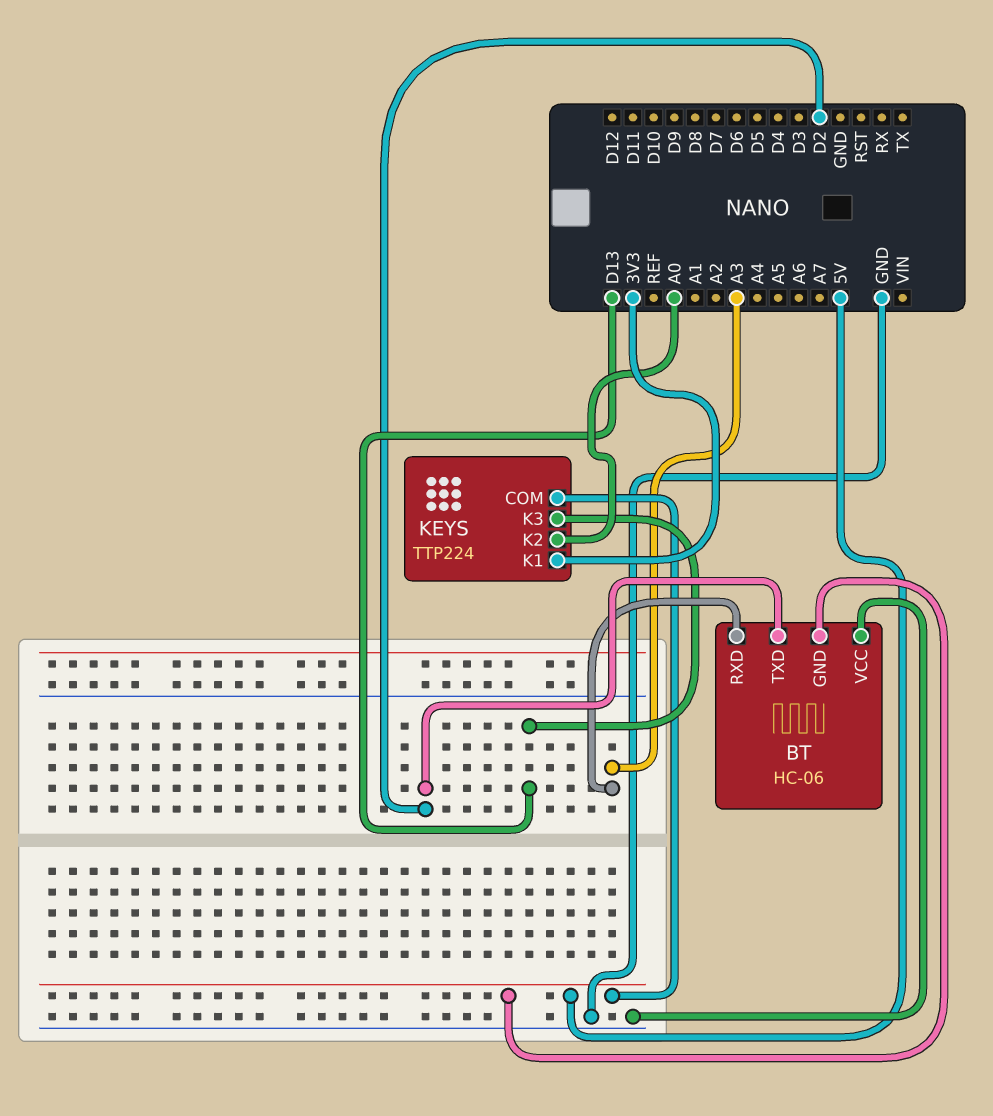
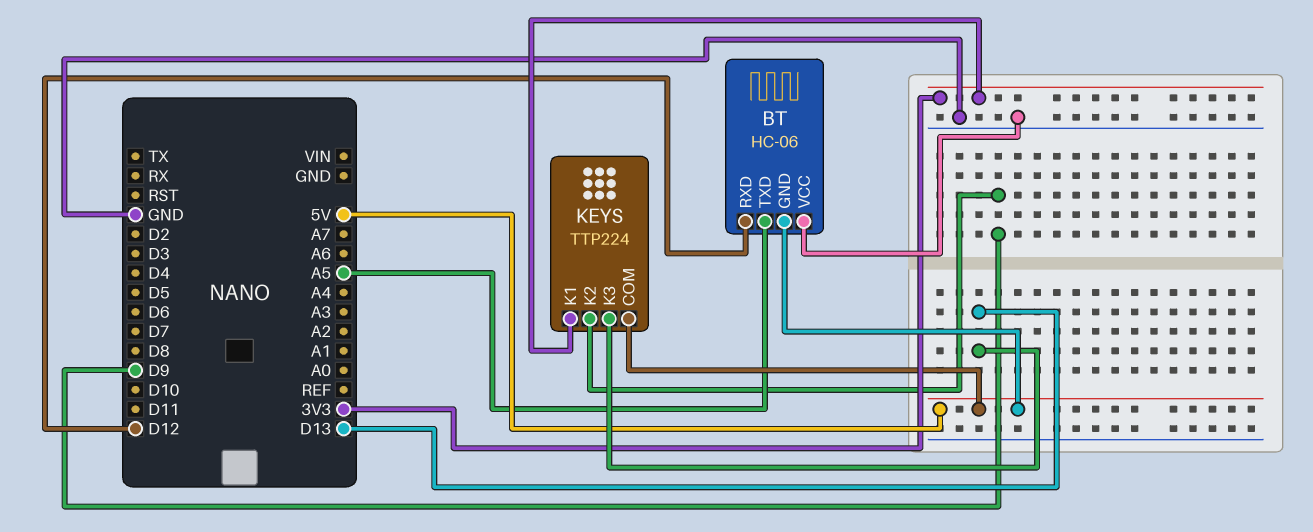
BT pin RXD: A3 -> D12
BT pin TXD: D2 -> A5
KEYS pin K2: A0 -> D9

